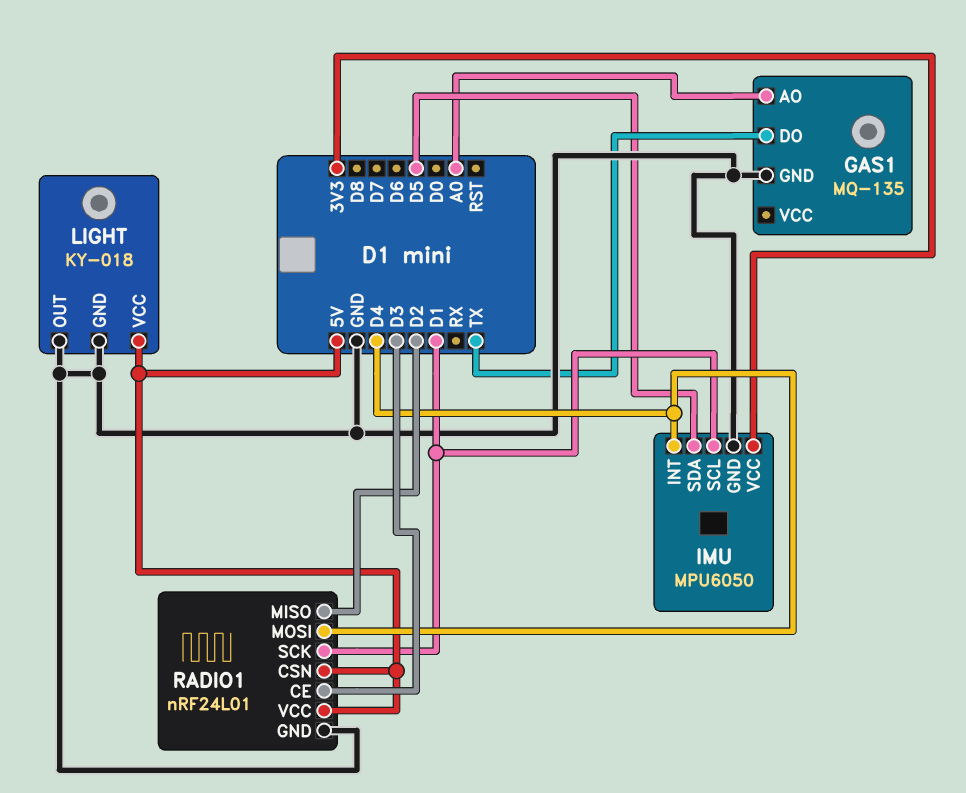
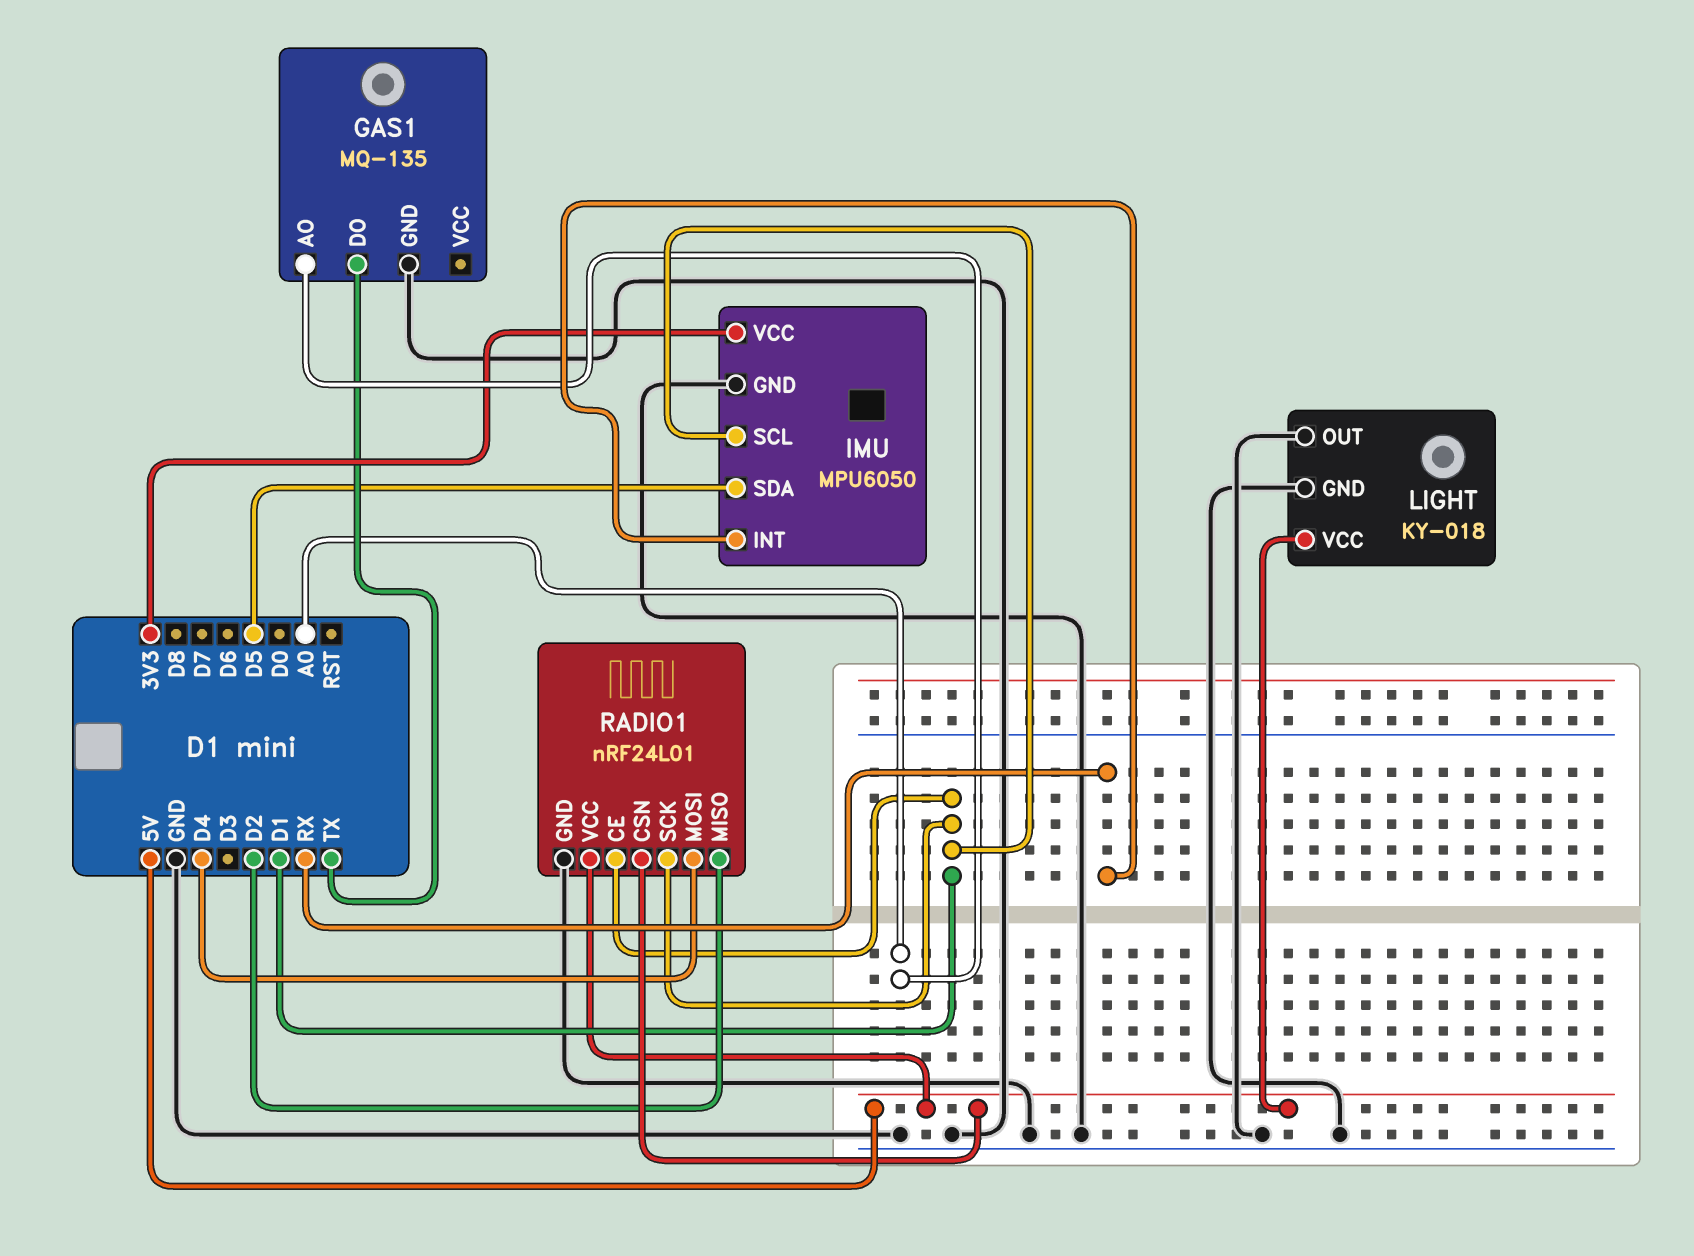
IMU pin INT: D4 -> RX
RADIO1 pin CE: D3 -> D1

